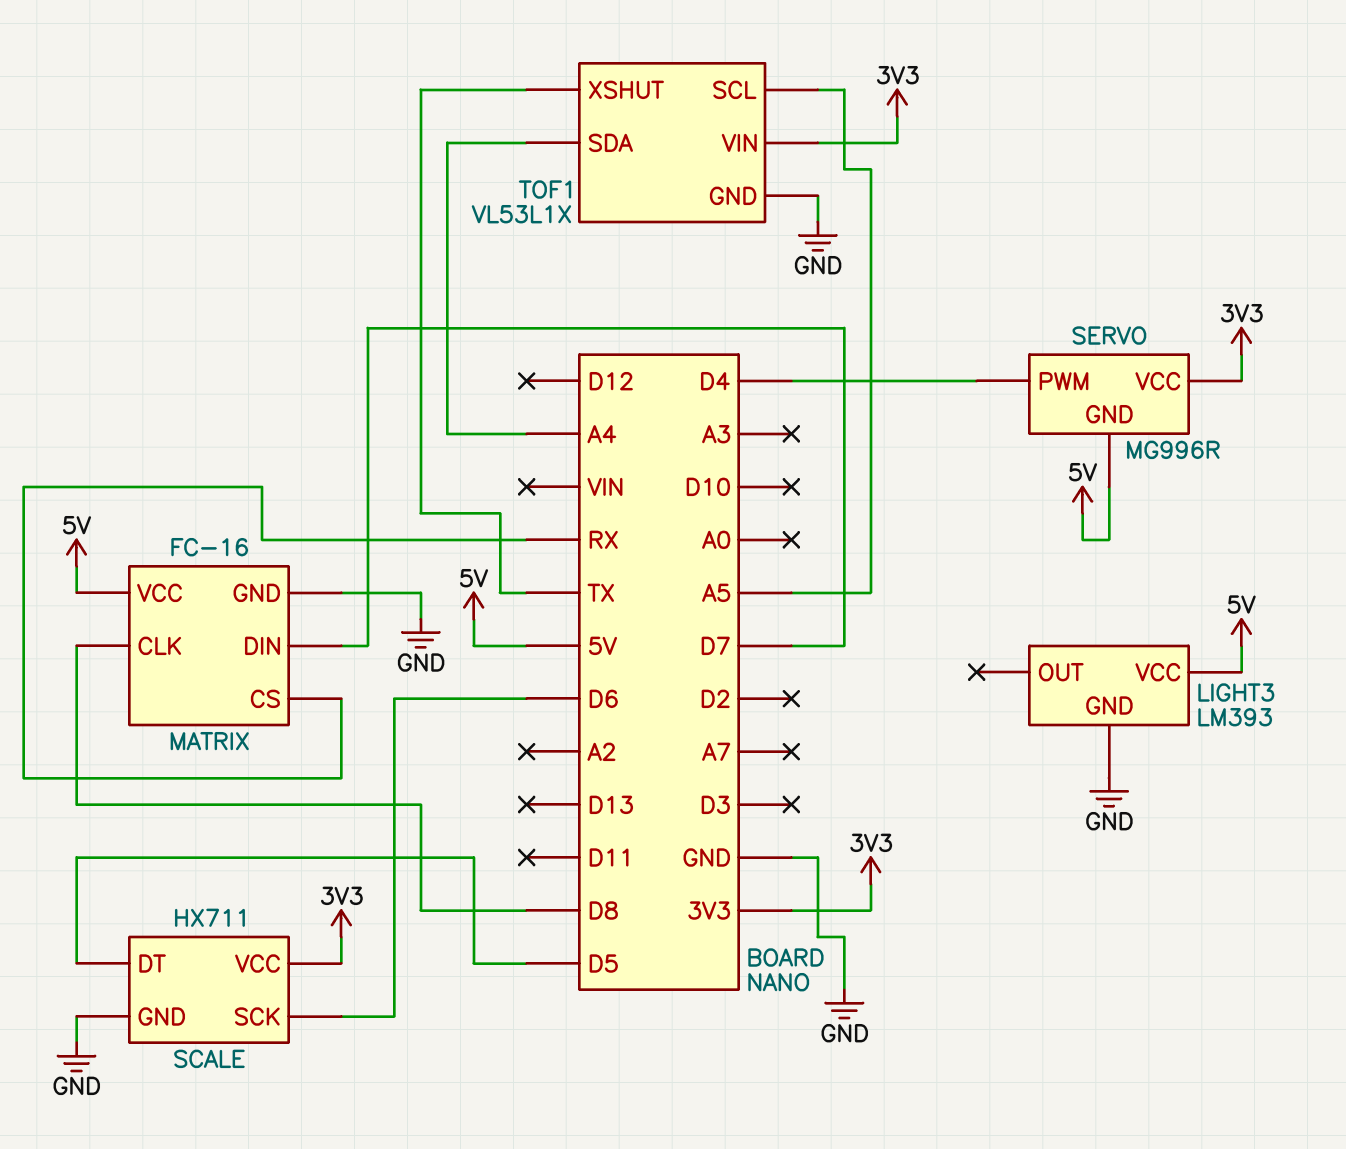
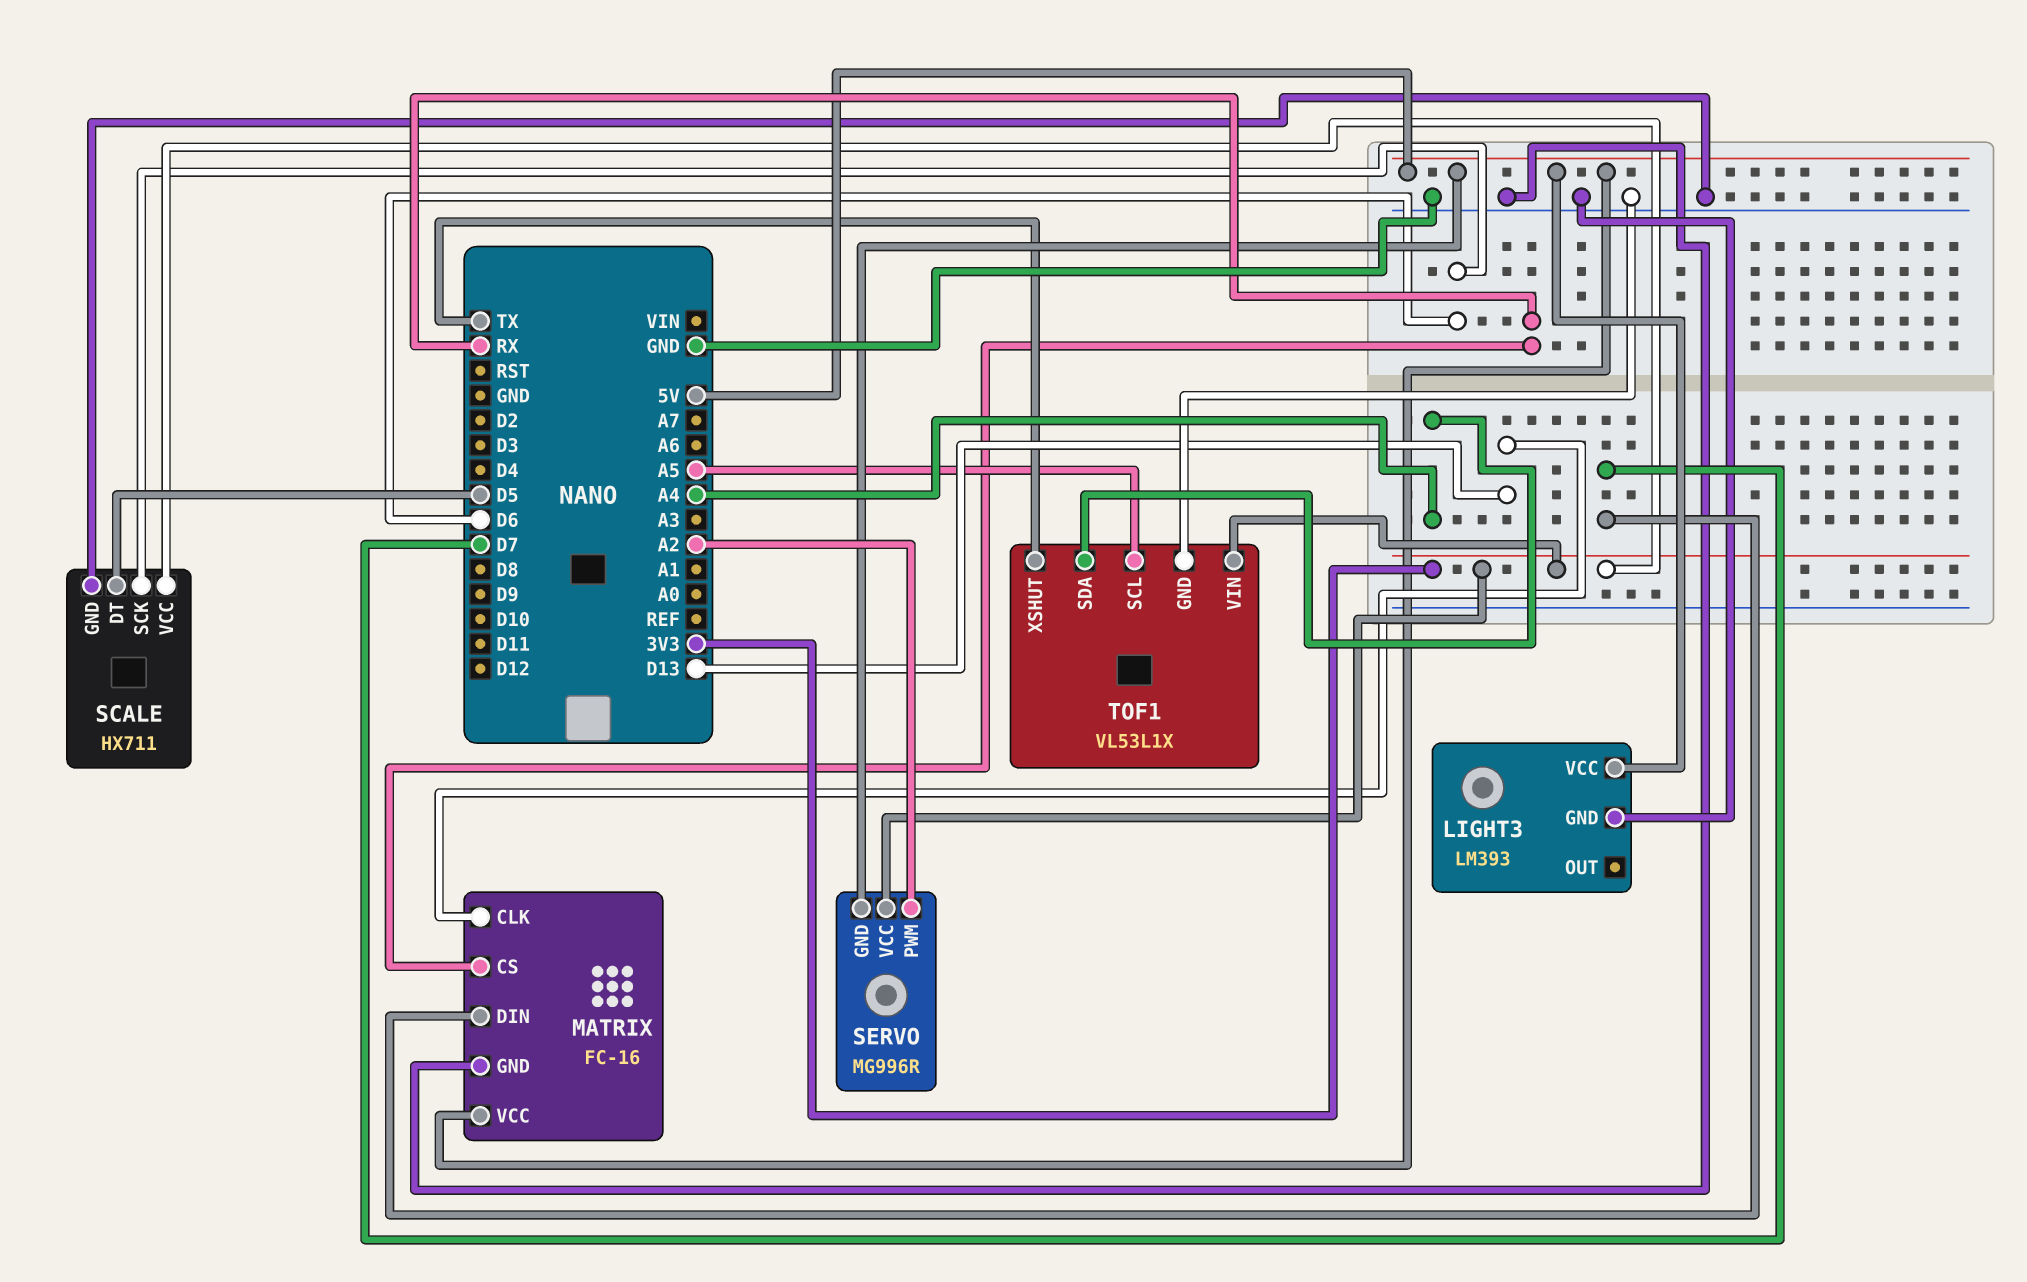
MATRIX pin CLK: D8 -> D13
SERVO pin PWM: D4 -> A2

